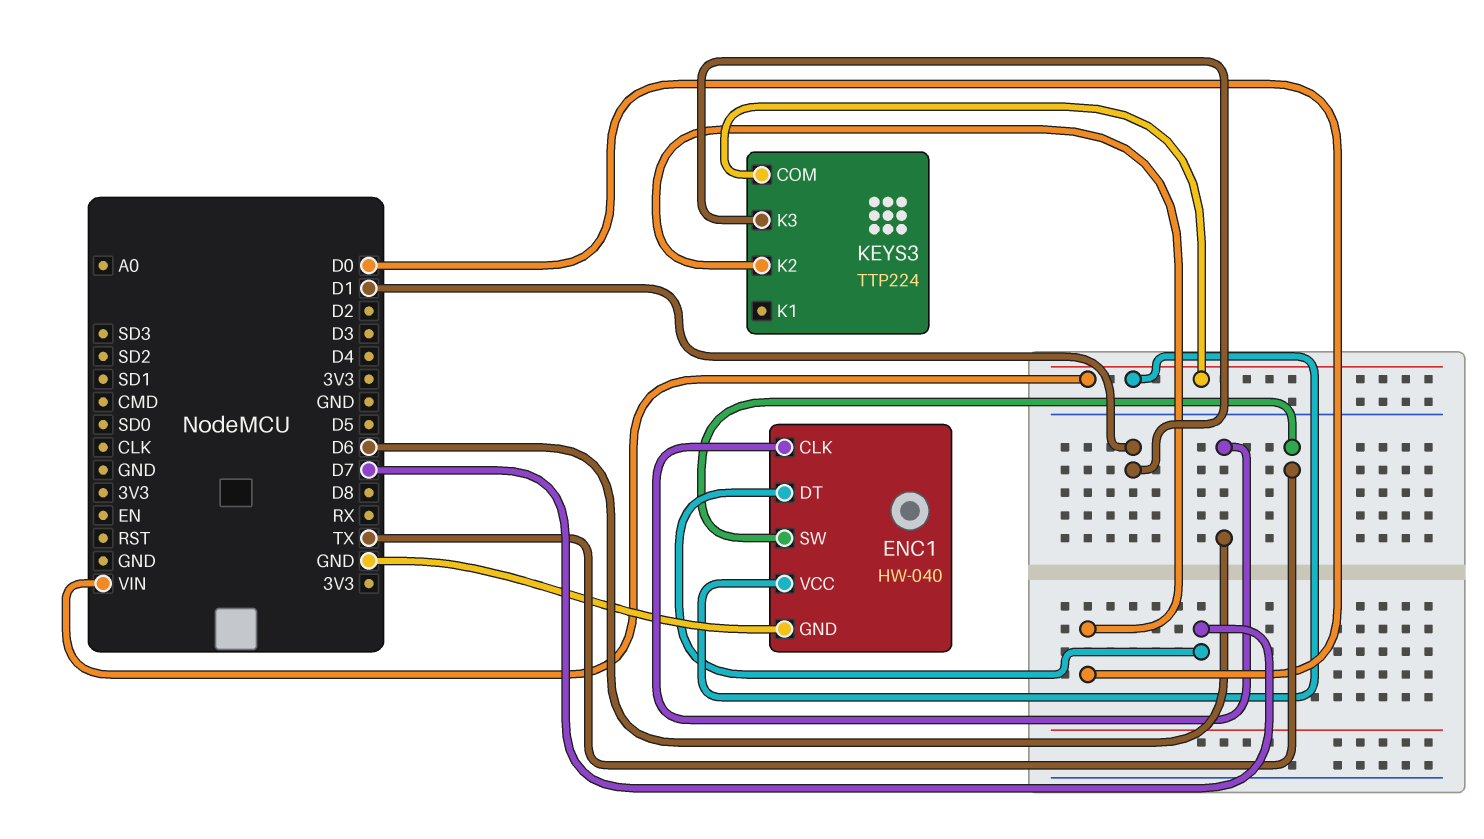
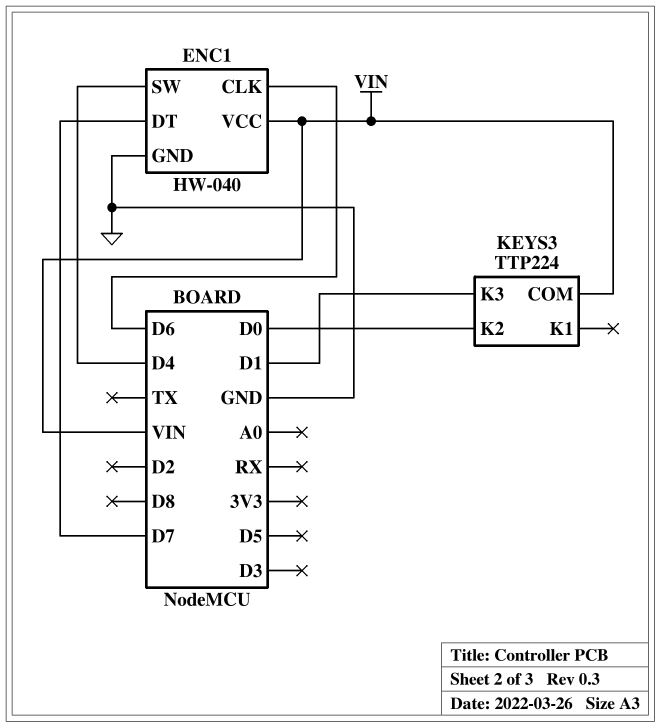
ENC1 pin SW: TX -> D4

